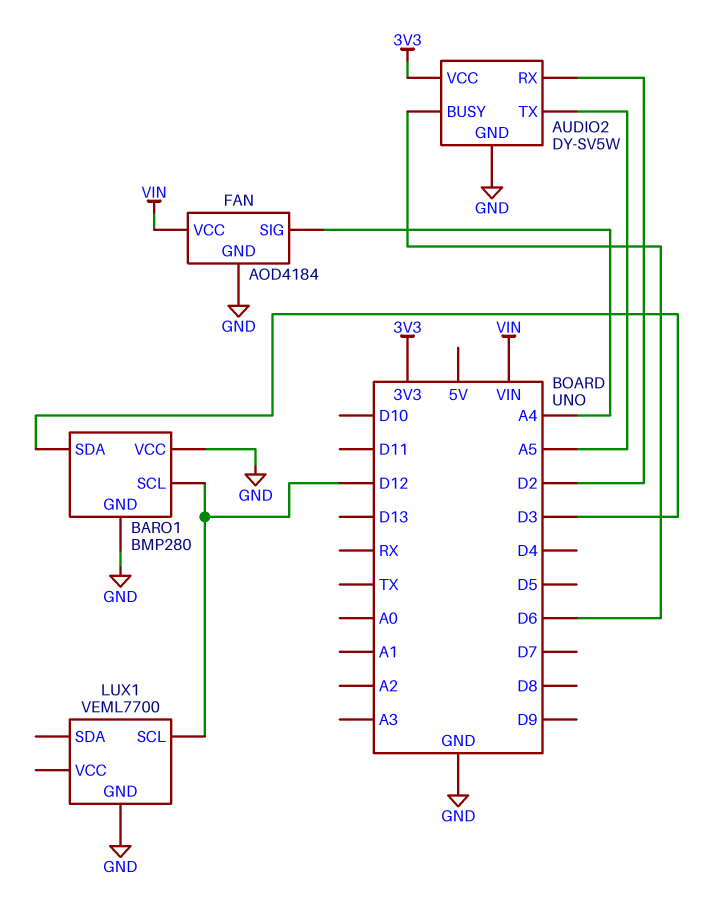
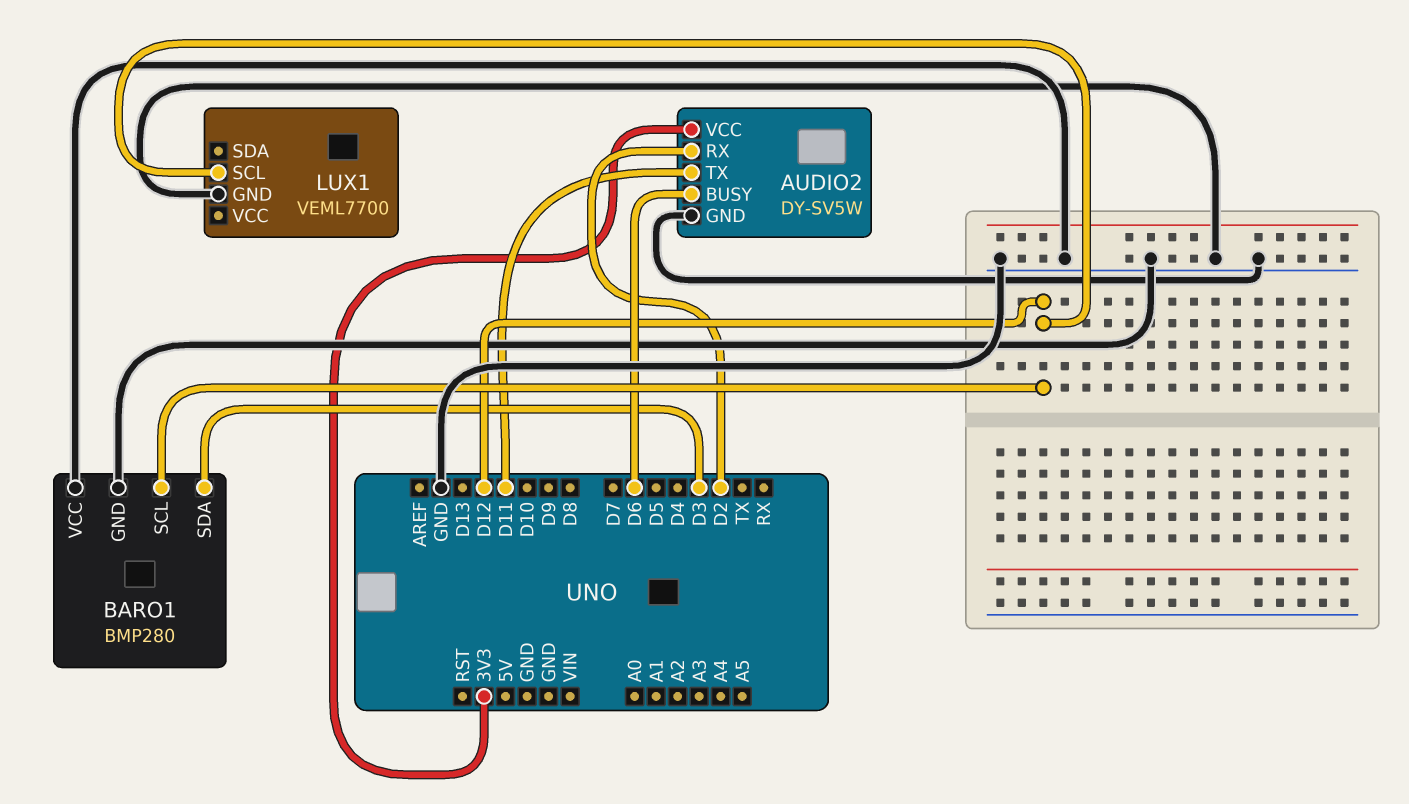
AUDIO2 pin TX: A5 -> D11
FAN: AOD4184 -> none
FAN pin GND: GND -> none
FAN pin SIG: A4 -> none
FAN pin VCC: VIN -> none

